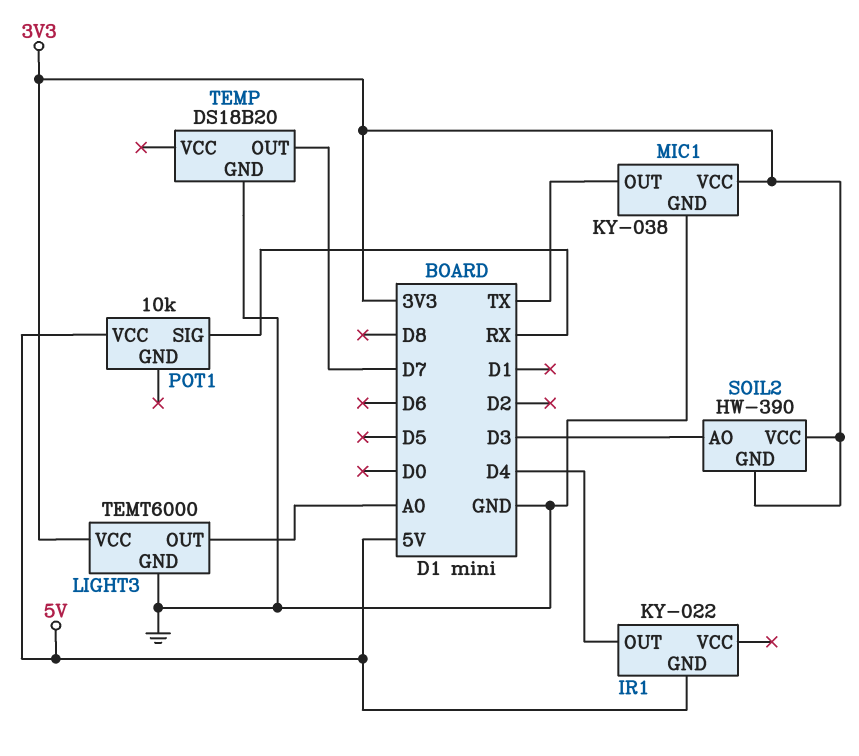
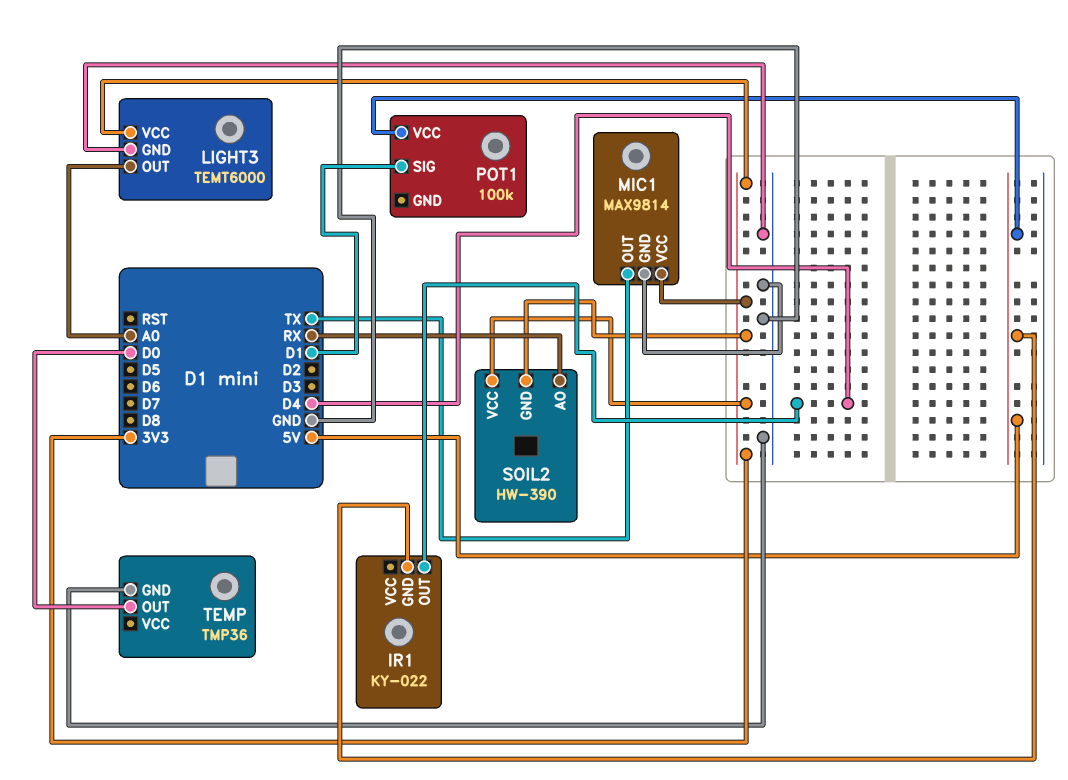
MIC1: KY-038 -> MAX9814
POT1: 10k -> 100k
POT1 pin SIG: RX -> D1
SOIL2 pin AO: D3 -> RX
TEMP: DS18B20 -> TMP36
TEMP pin OUT: D7 -> D0

